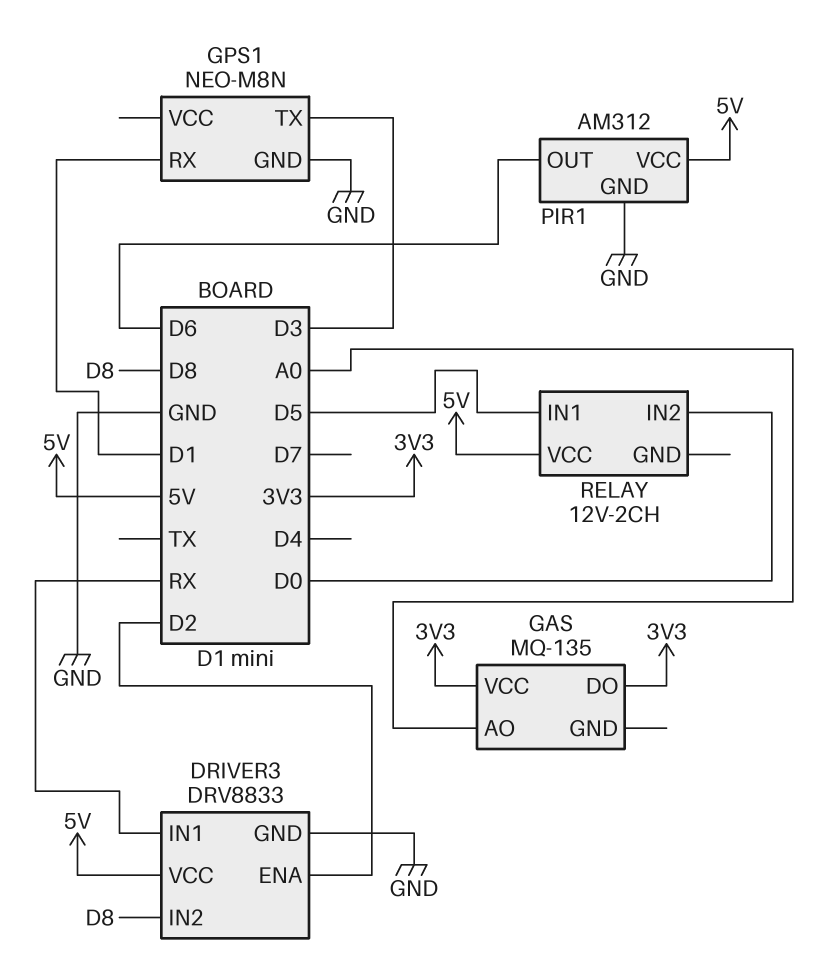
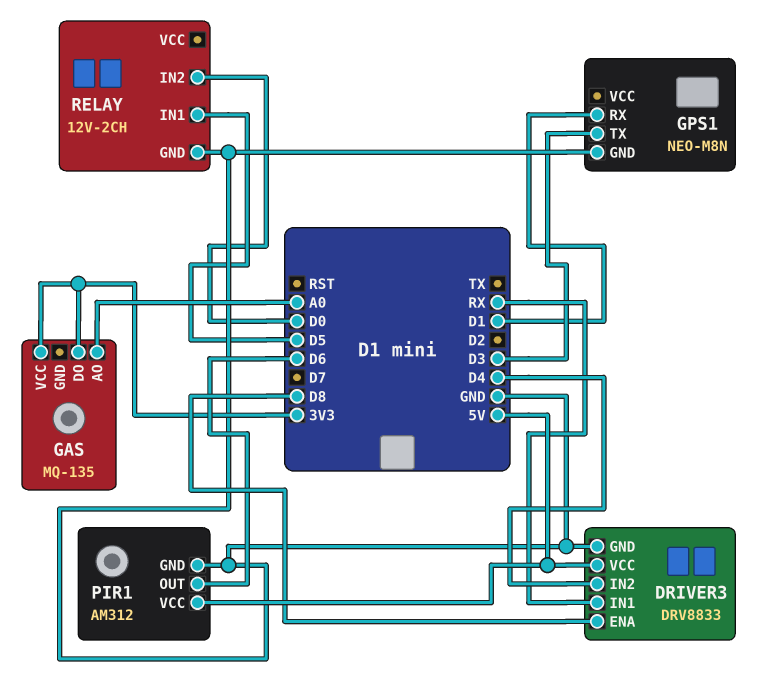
DRIVER3 pin ENA: D2 -> D8
DRIVER3 pin IN2: D8 -> D4
RELAY pin GND: none -> GND
RELAY pin VCC: 5V -> none

